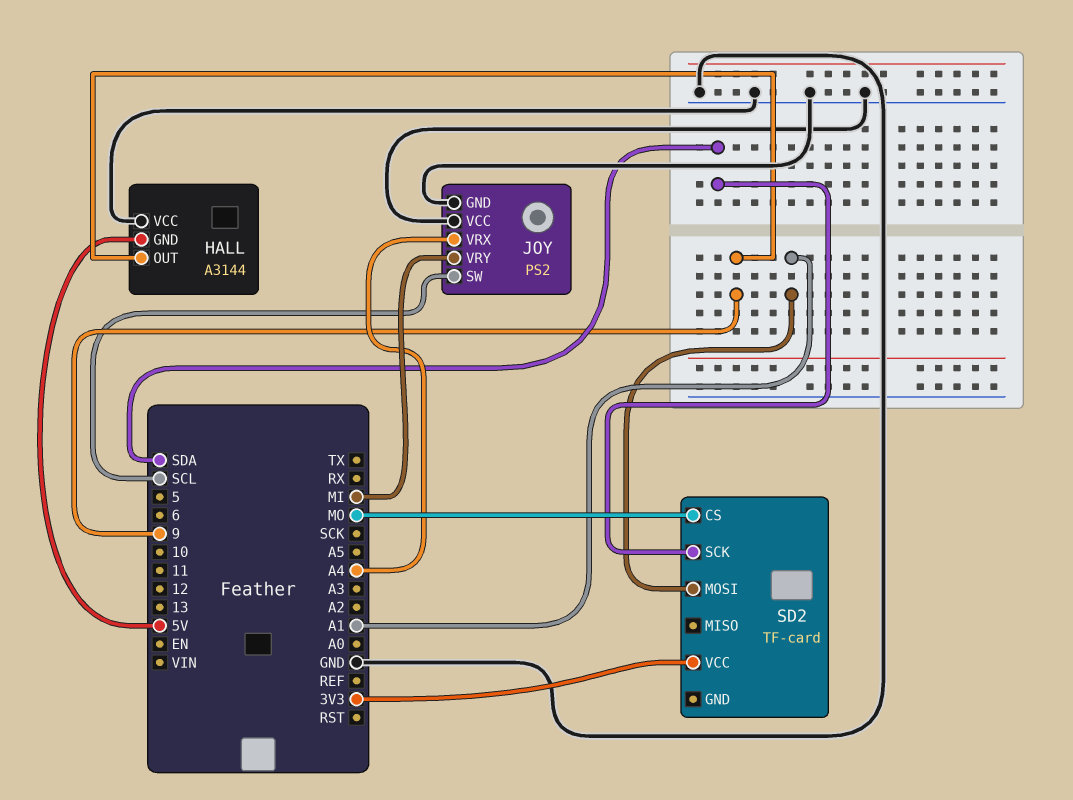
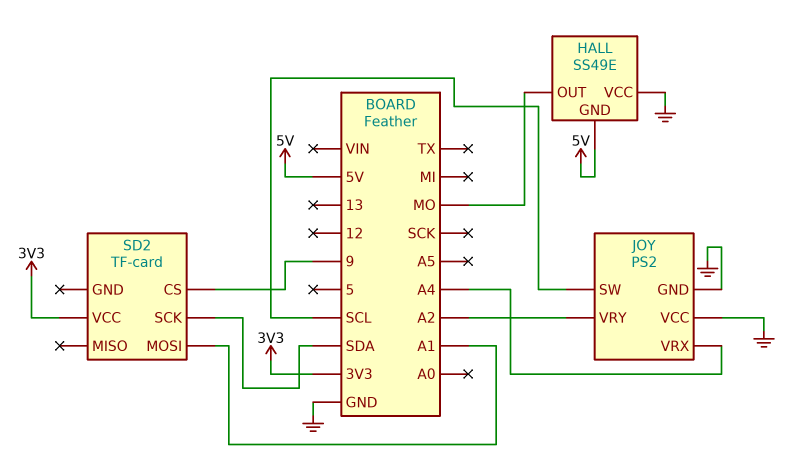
HALL: A3144 -> SS49E
HALL pin OUT: 9 -> MO
JOY pin VRY: MI -> A2
SD2 pin CS: MO -> 9

